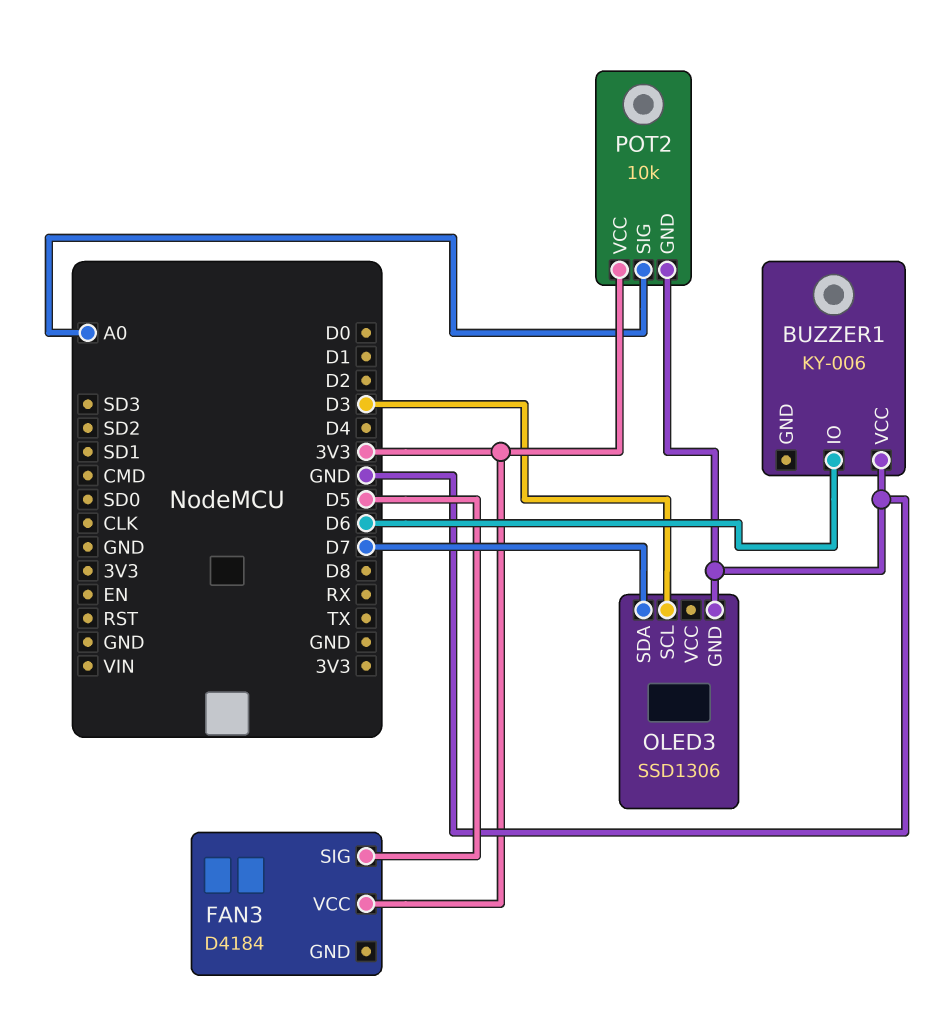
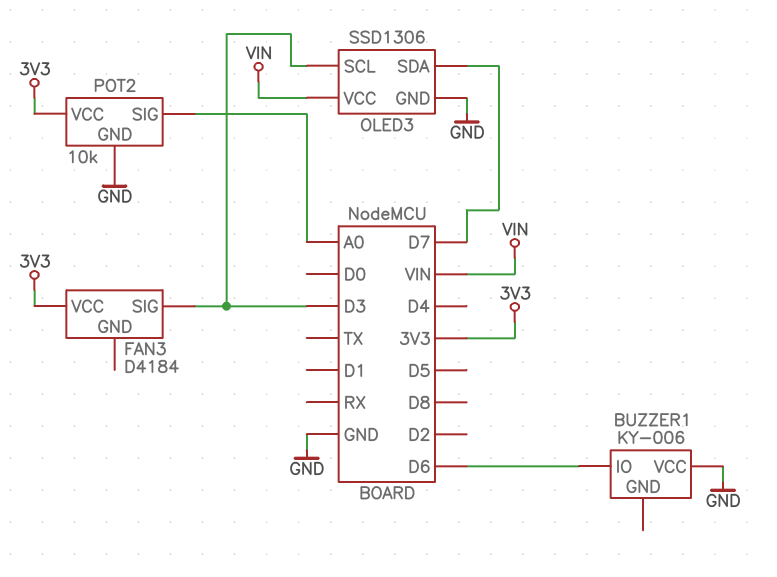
FAN3 pin SIG: D5 -> D3
OLED3 pin VCC: none -> VIN

